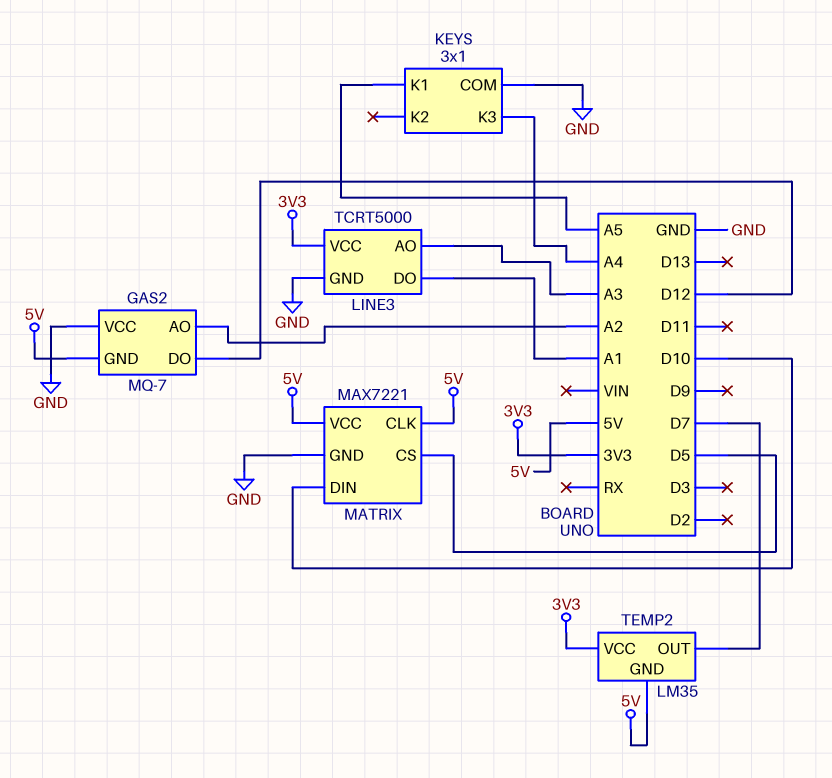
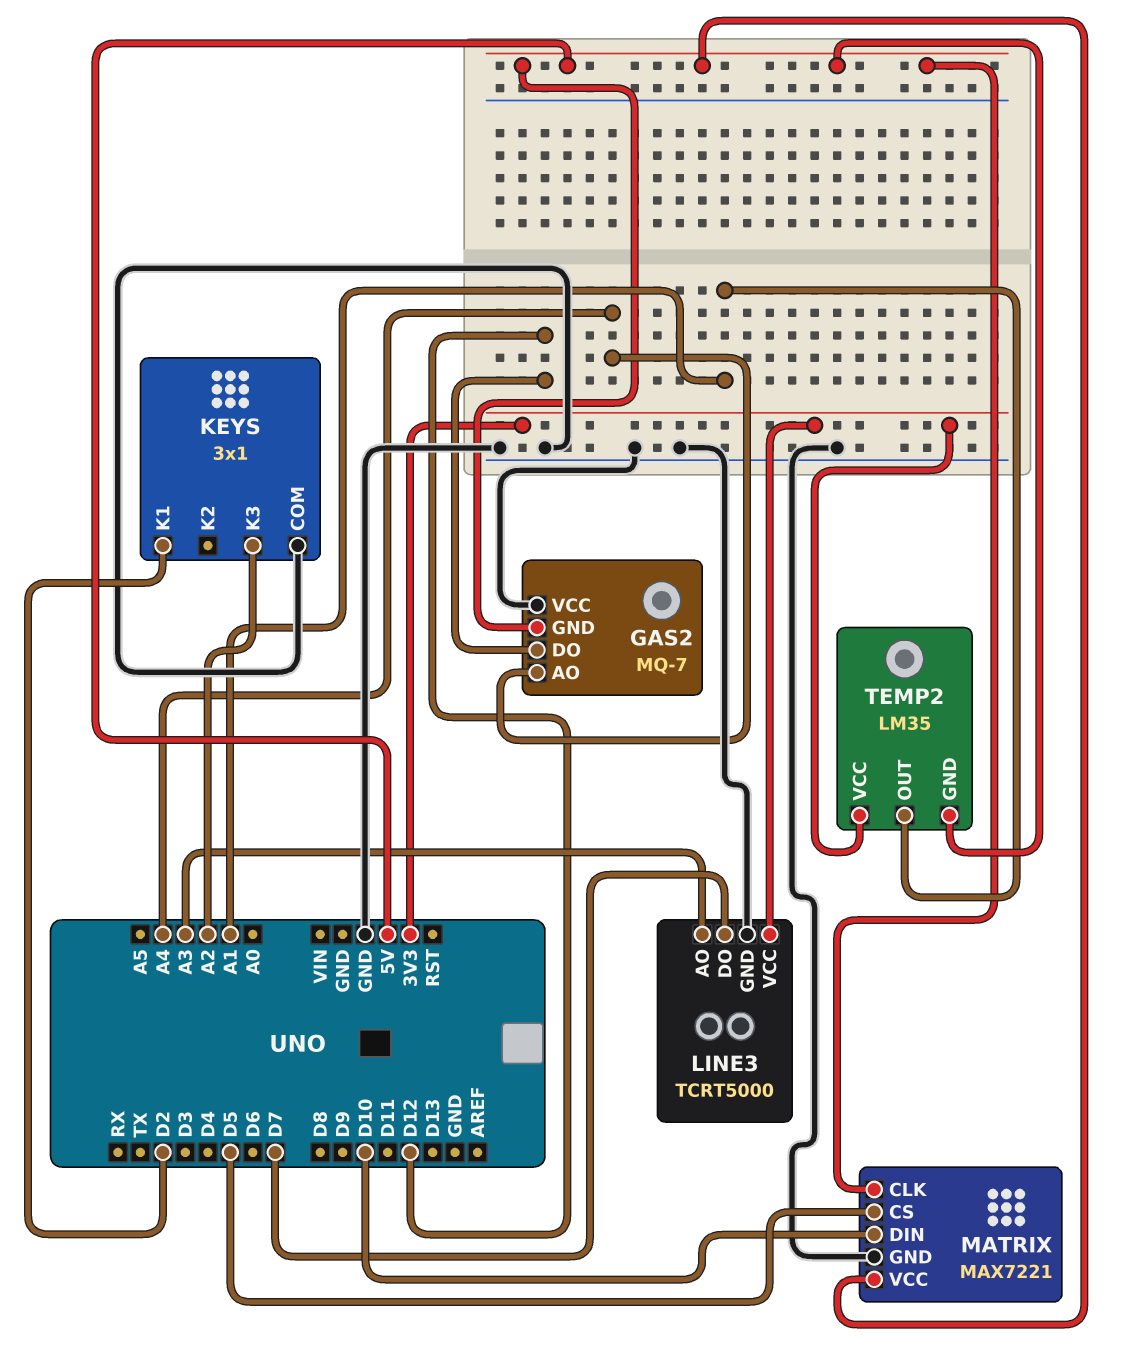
GAS2 pin AO: A2 -> A4
KEYS pin K1: A5 -> D2
KEYS pin K3: A4 -> A2
LINE3 pin DO: A1 -> D7
TEMP2 pin OUT: D7 -> A1

